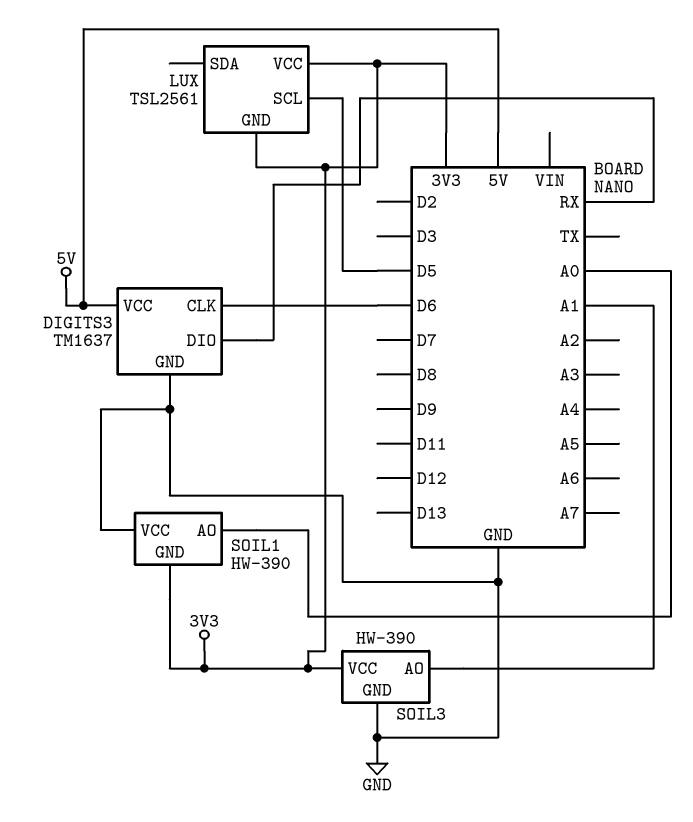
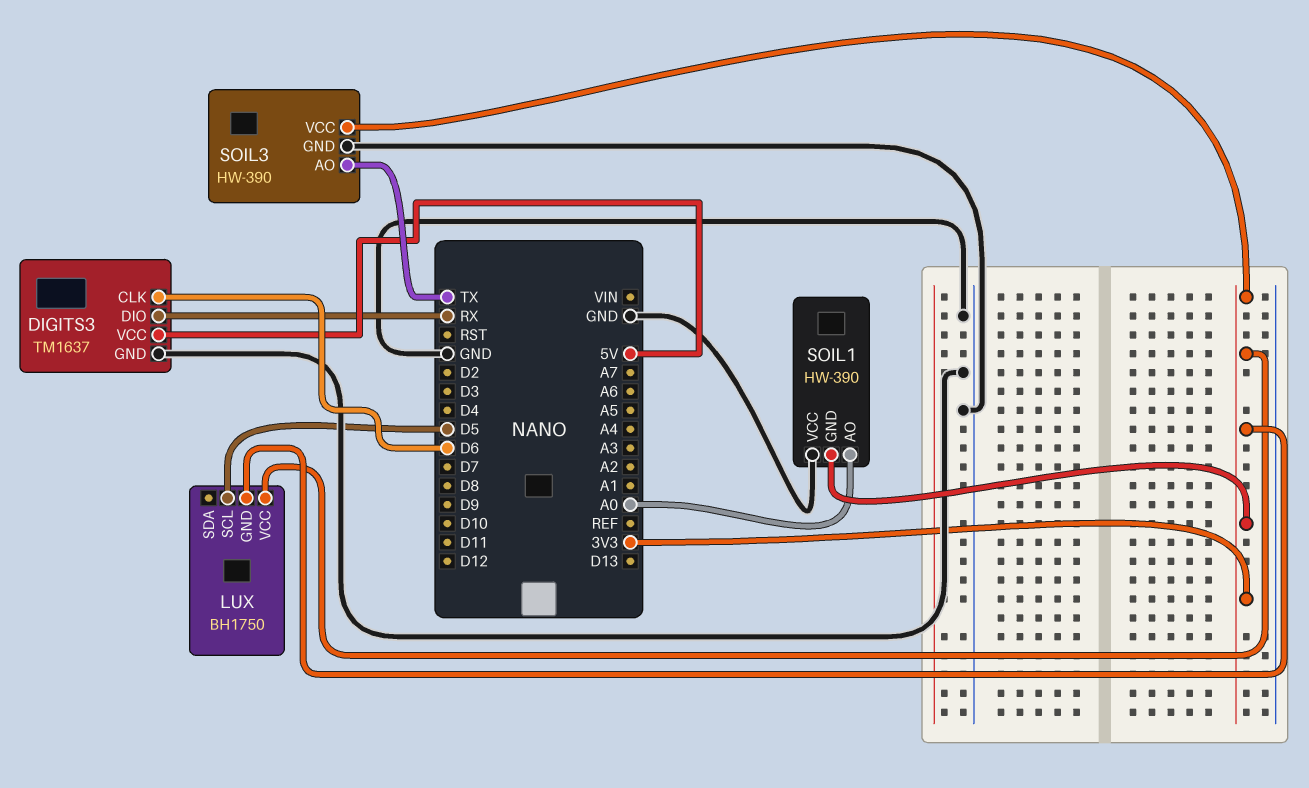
LUX: TSL2561 -> BH1750
SOIL3 pin AO: A1 -> TX

